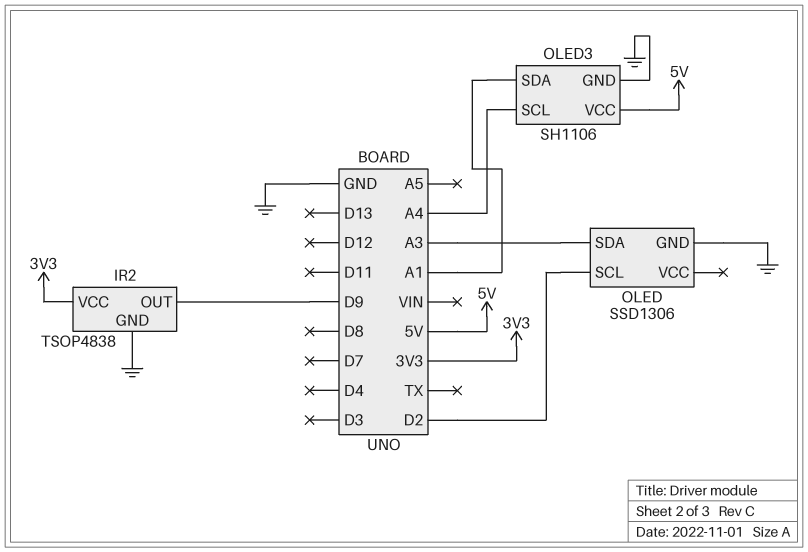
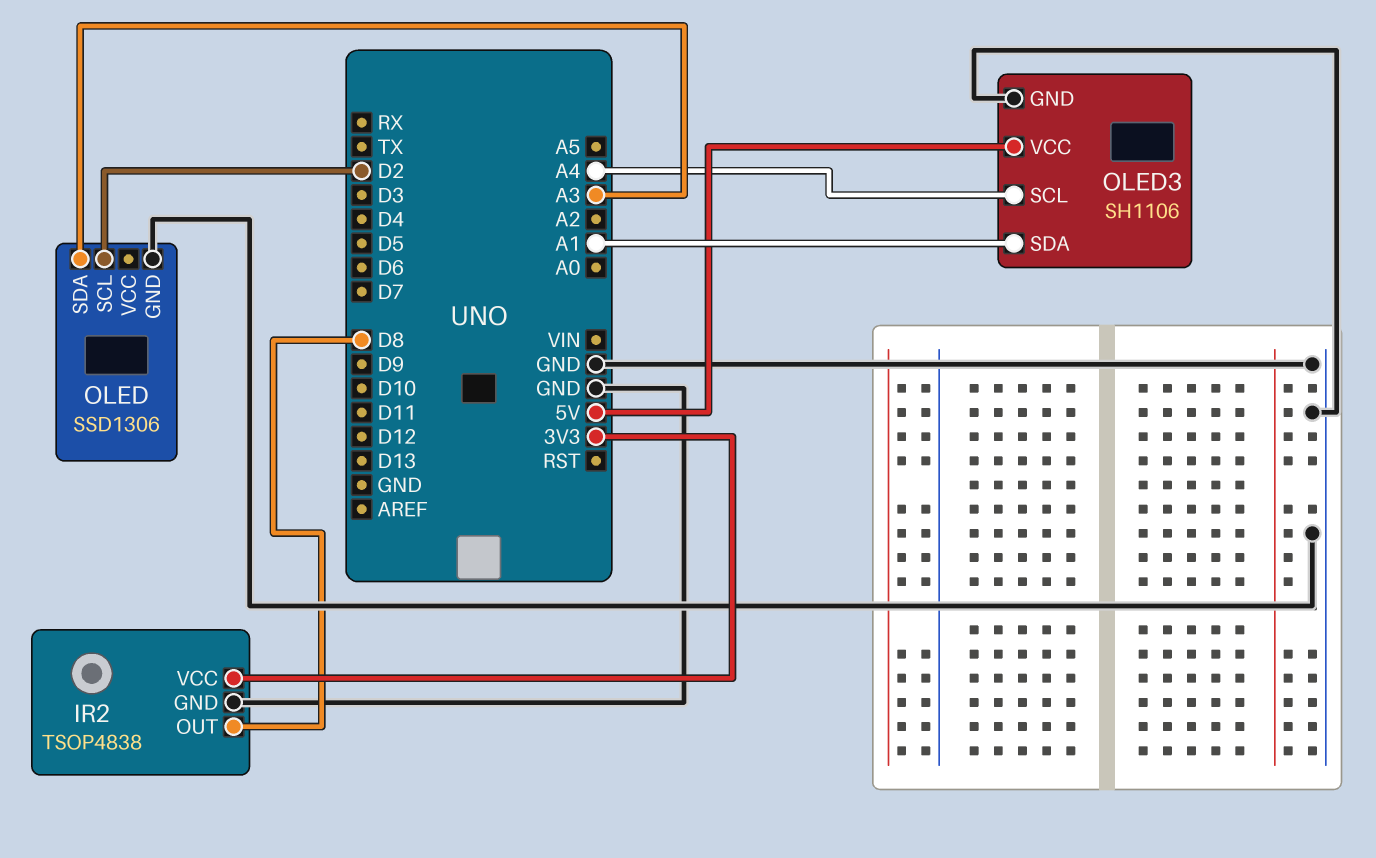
IR2 pin OUT: D9 -> D8

